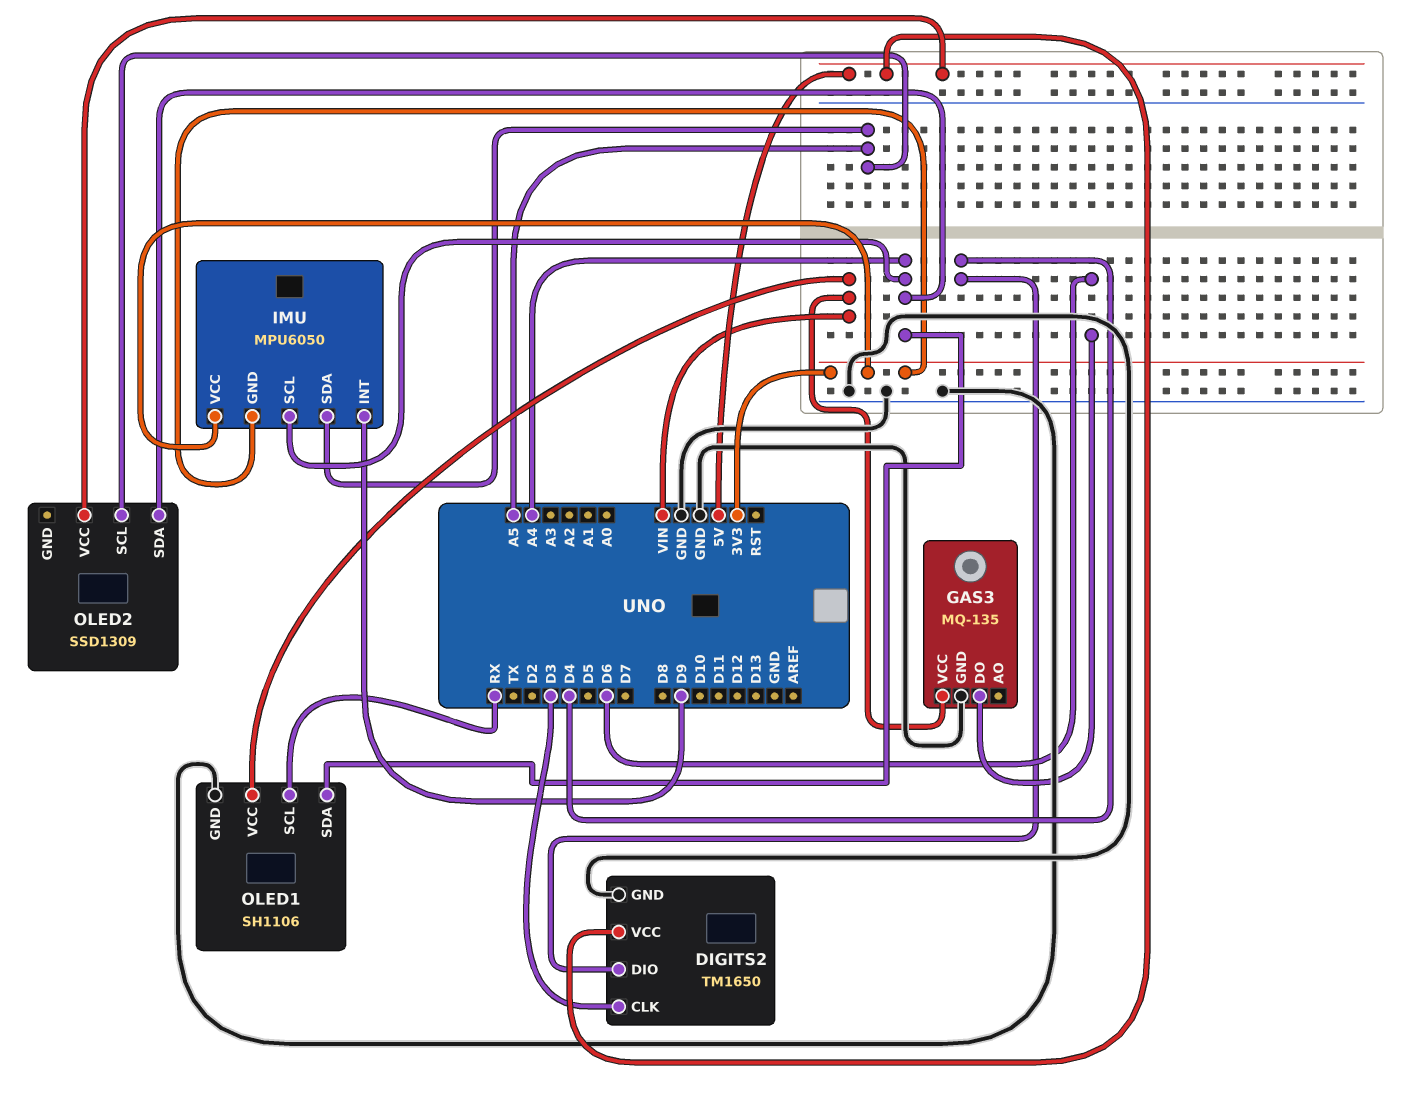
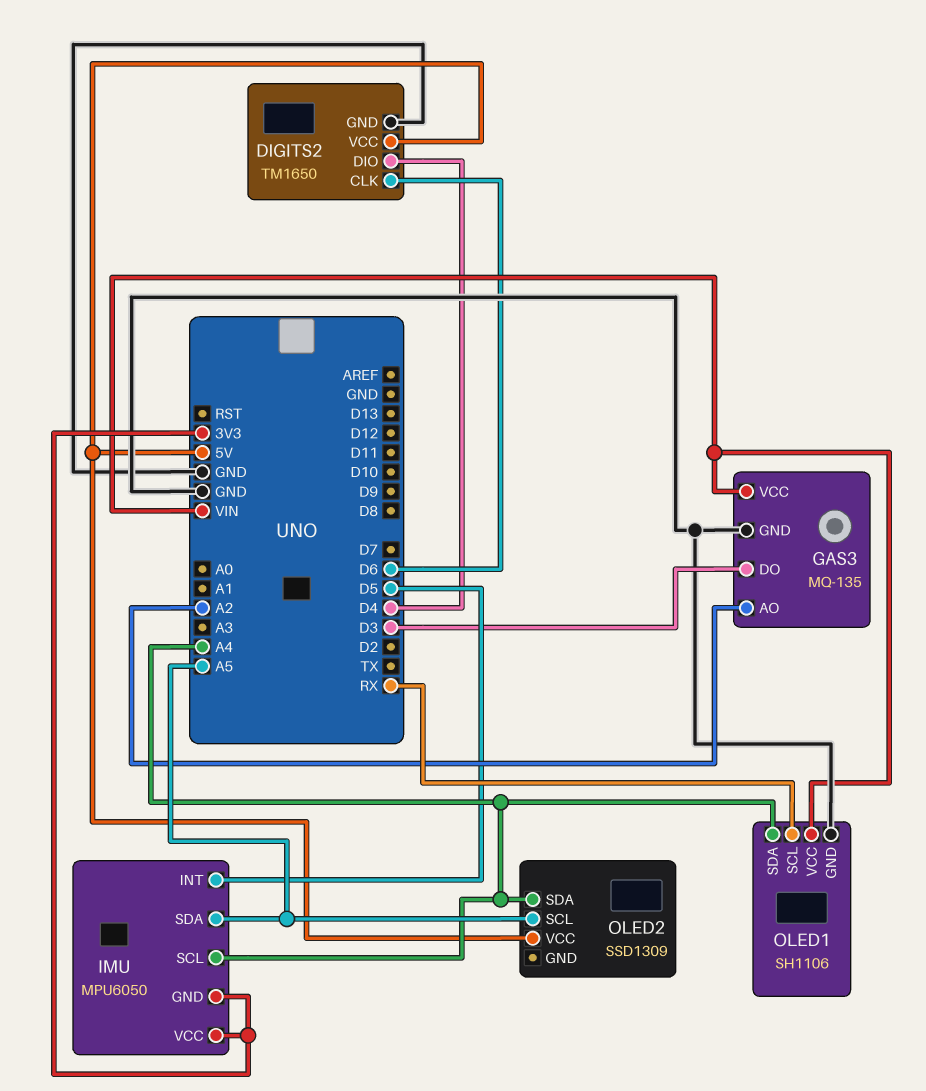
DIGITS2 pin CLK: D3 -> D6
GAS3 pin AO: none -> A2
GAS3 pin DO: D6 -> D3
IMU pin INT: D9 -> D5

